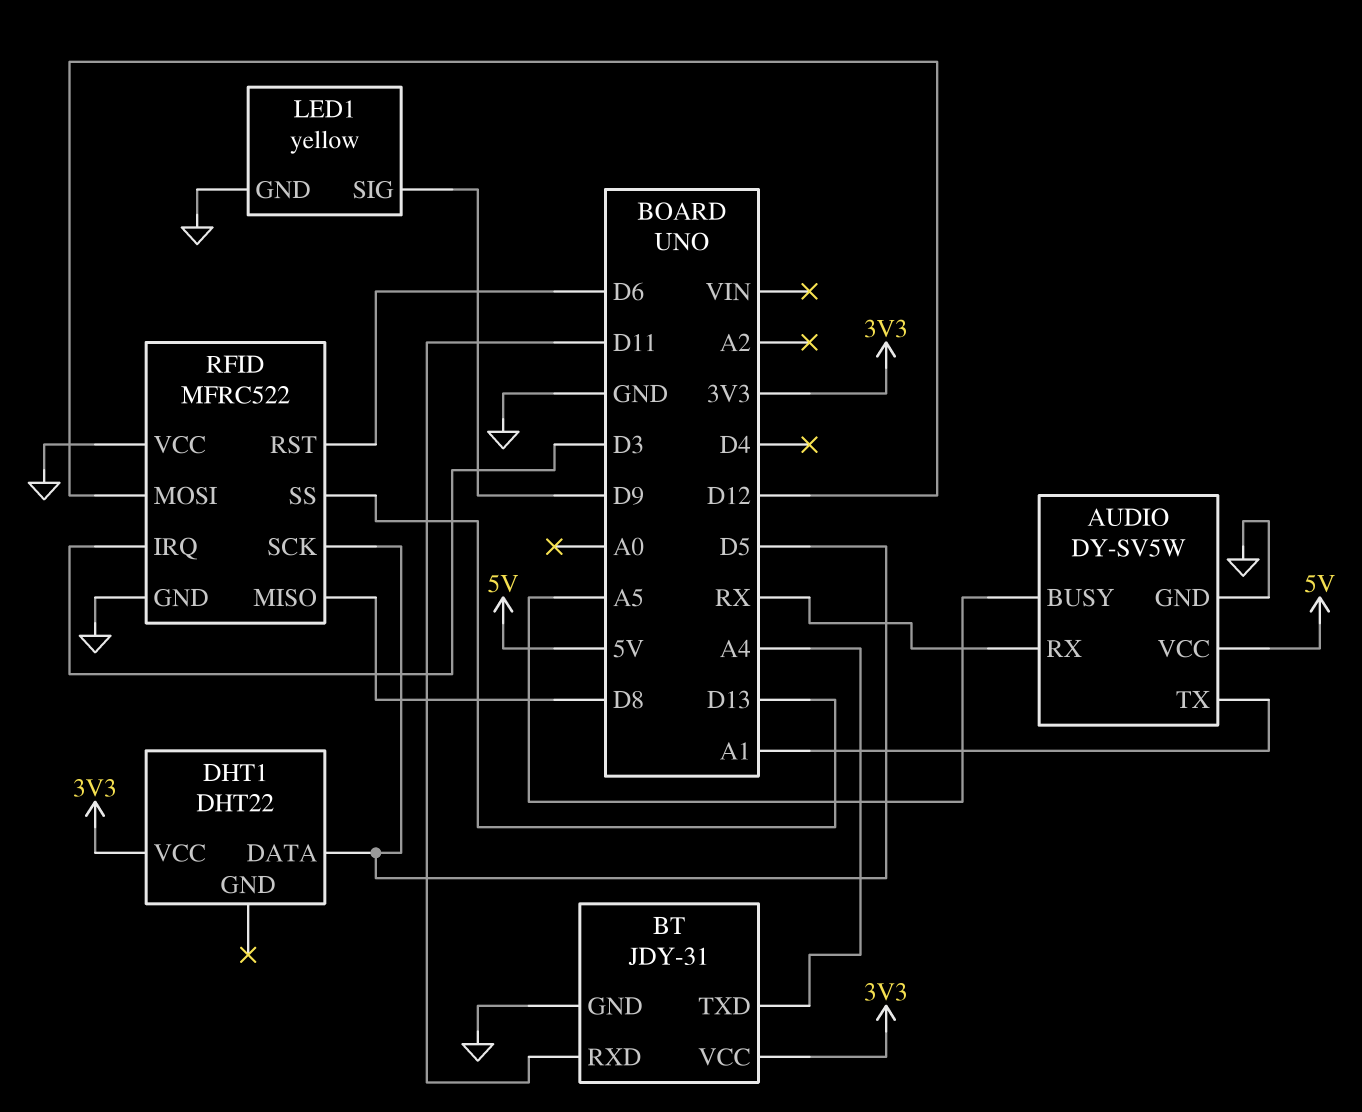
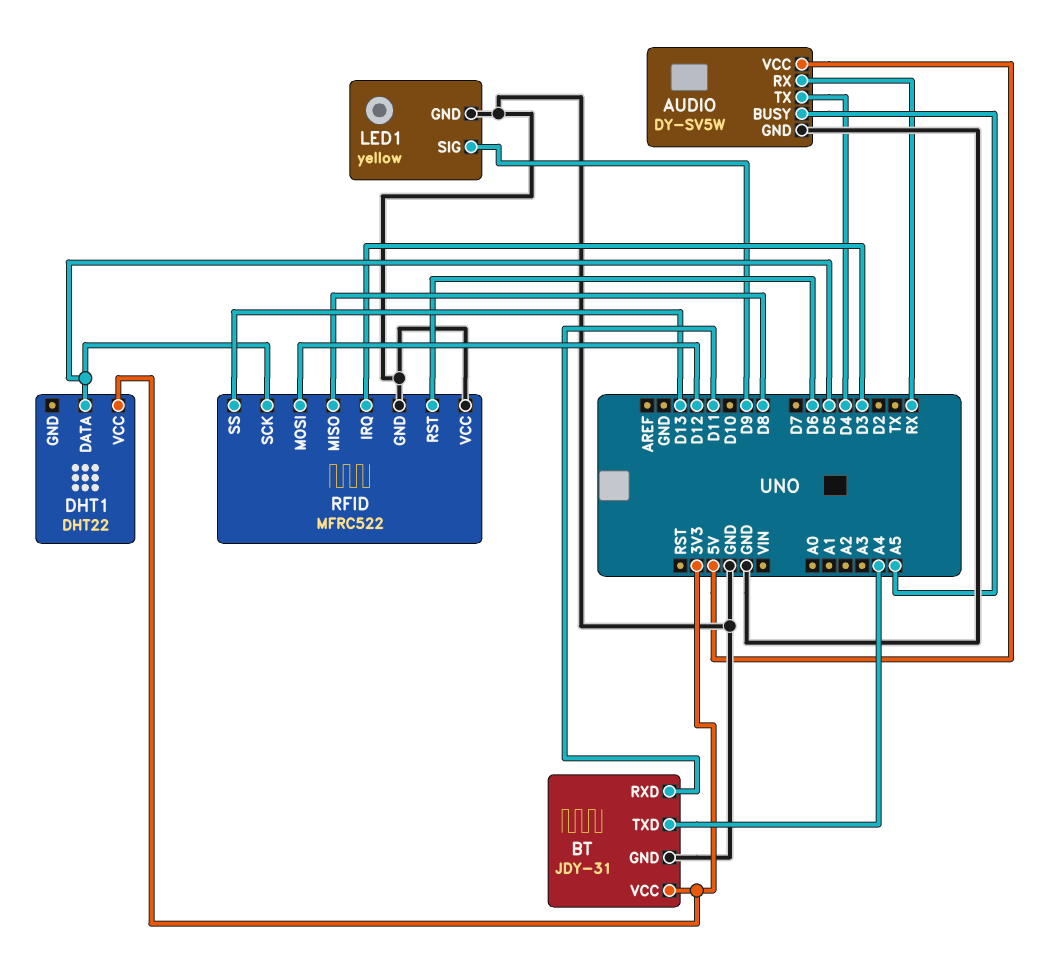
AUDIO pin TX: A1 -> D4

